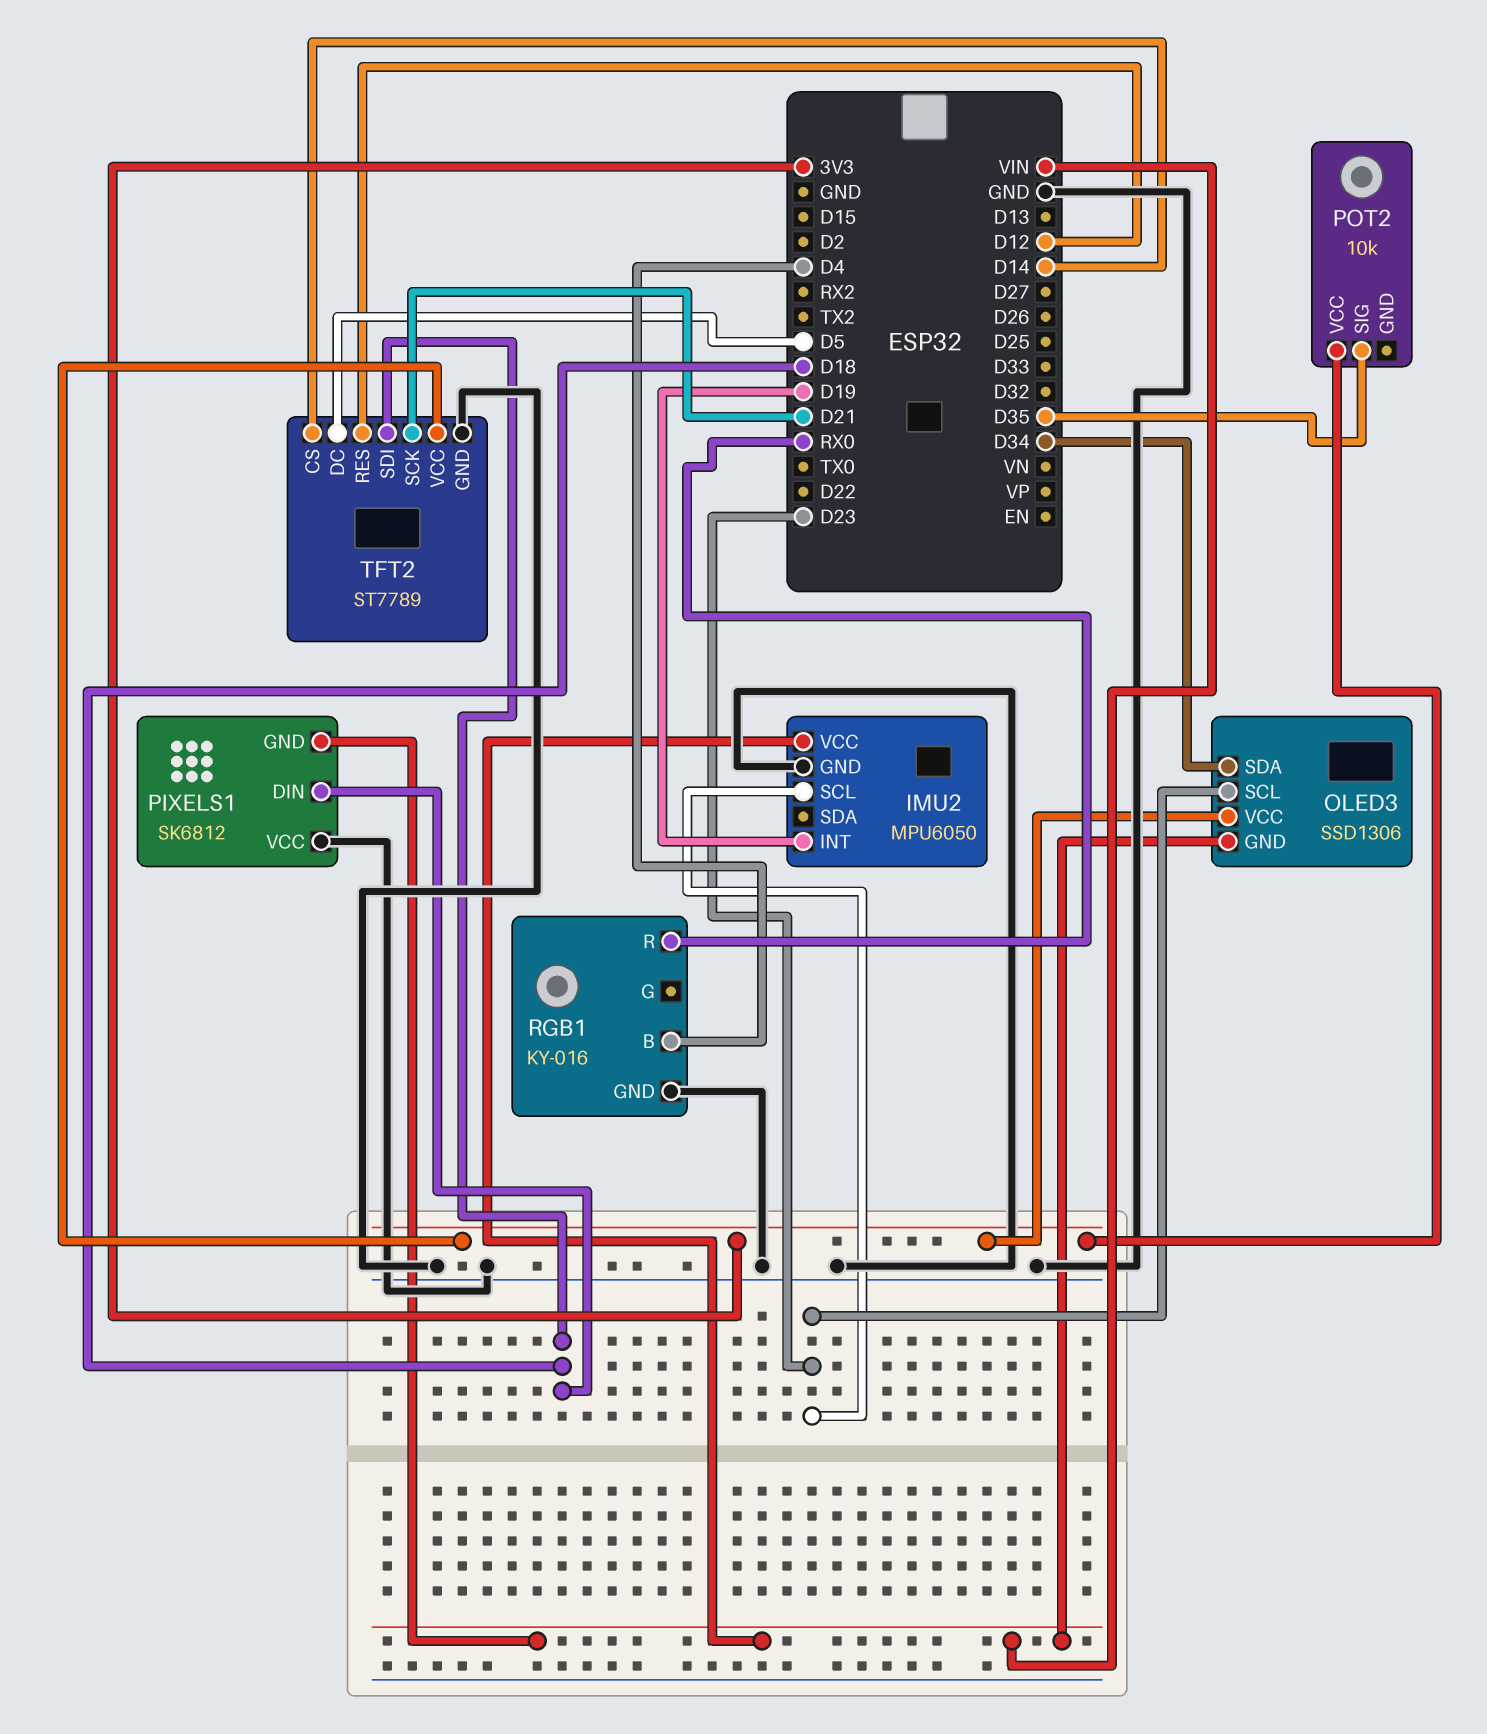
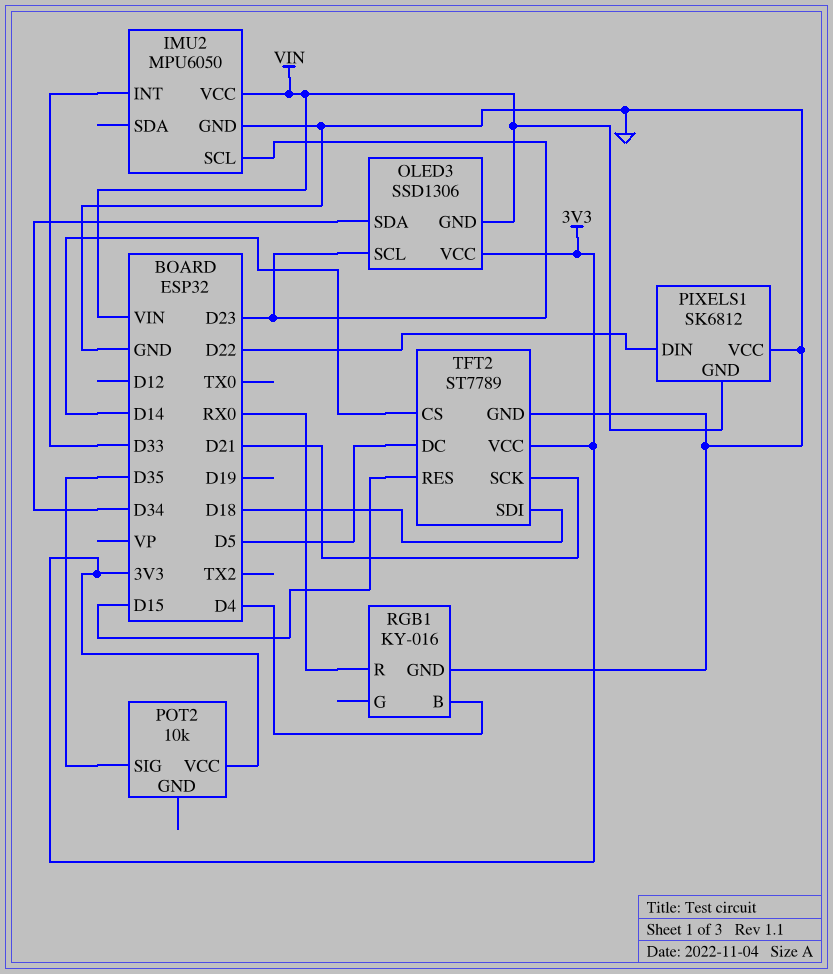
IMU2 pin INT: D19 -> D33
PIXELS1 pin DIN: D18 -> D22
TFT2 pin RES: D12 -> D15

